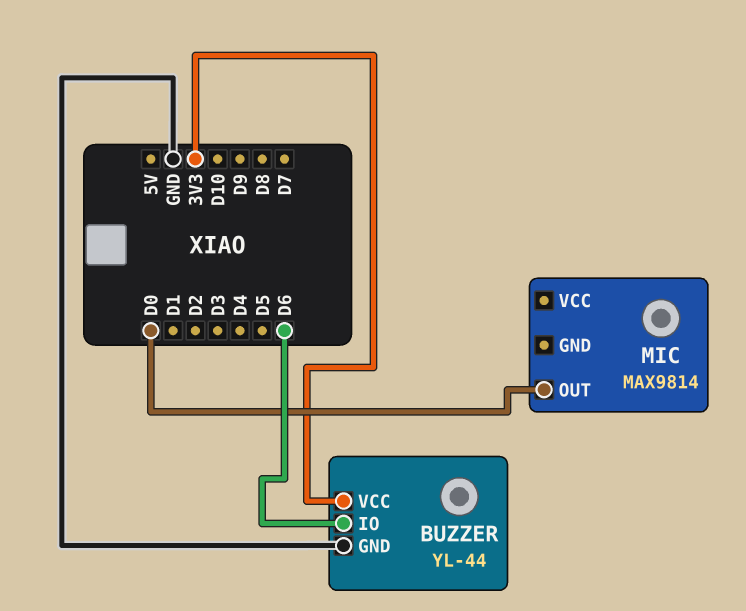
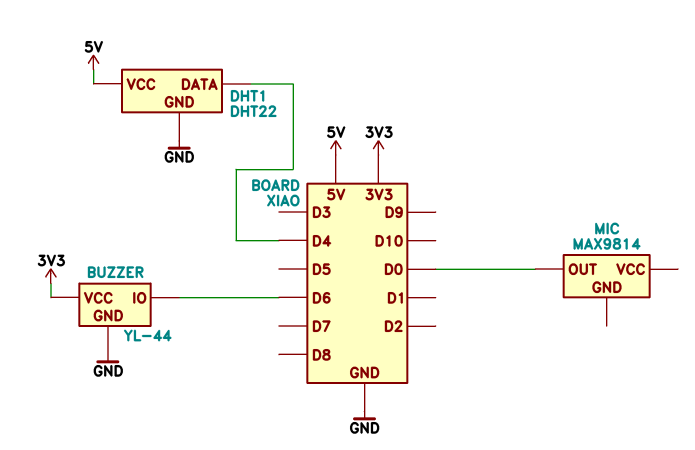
DHT1: none -> DHT22
DHT1 pin DATA: none -> D4
DHT1 pin GND: none -> GND
DHT1 pin VCC: none -> 5V

